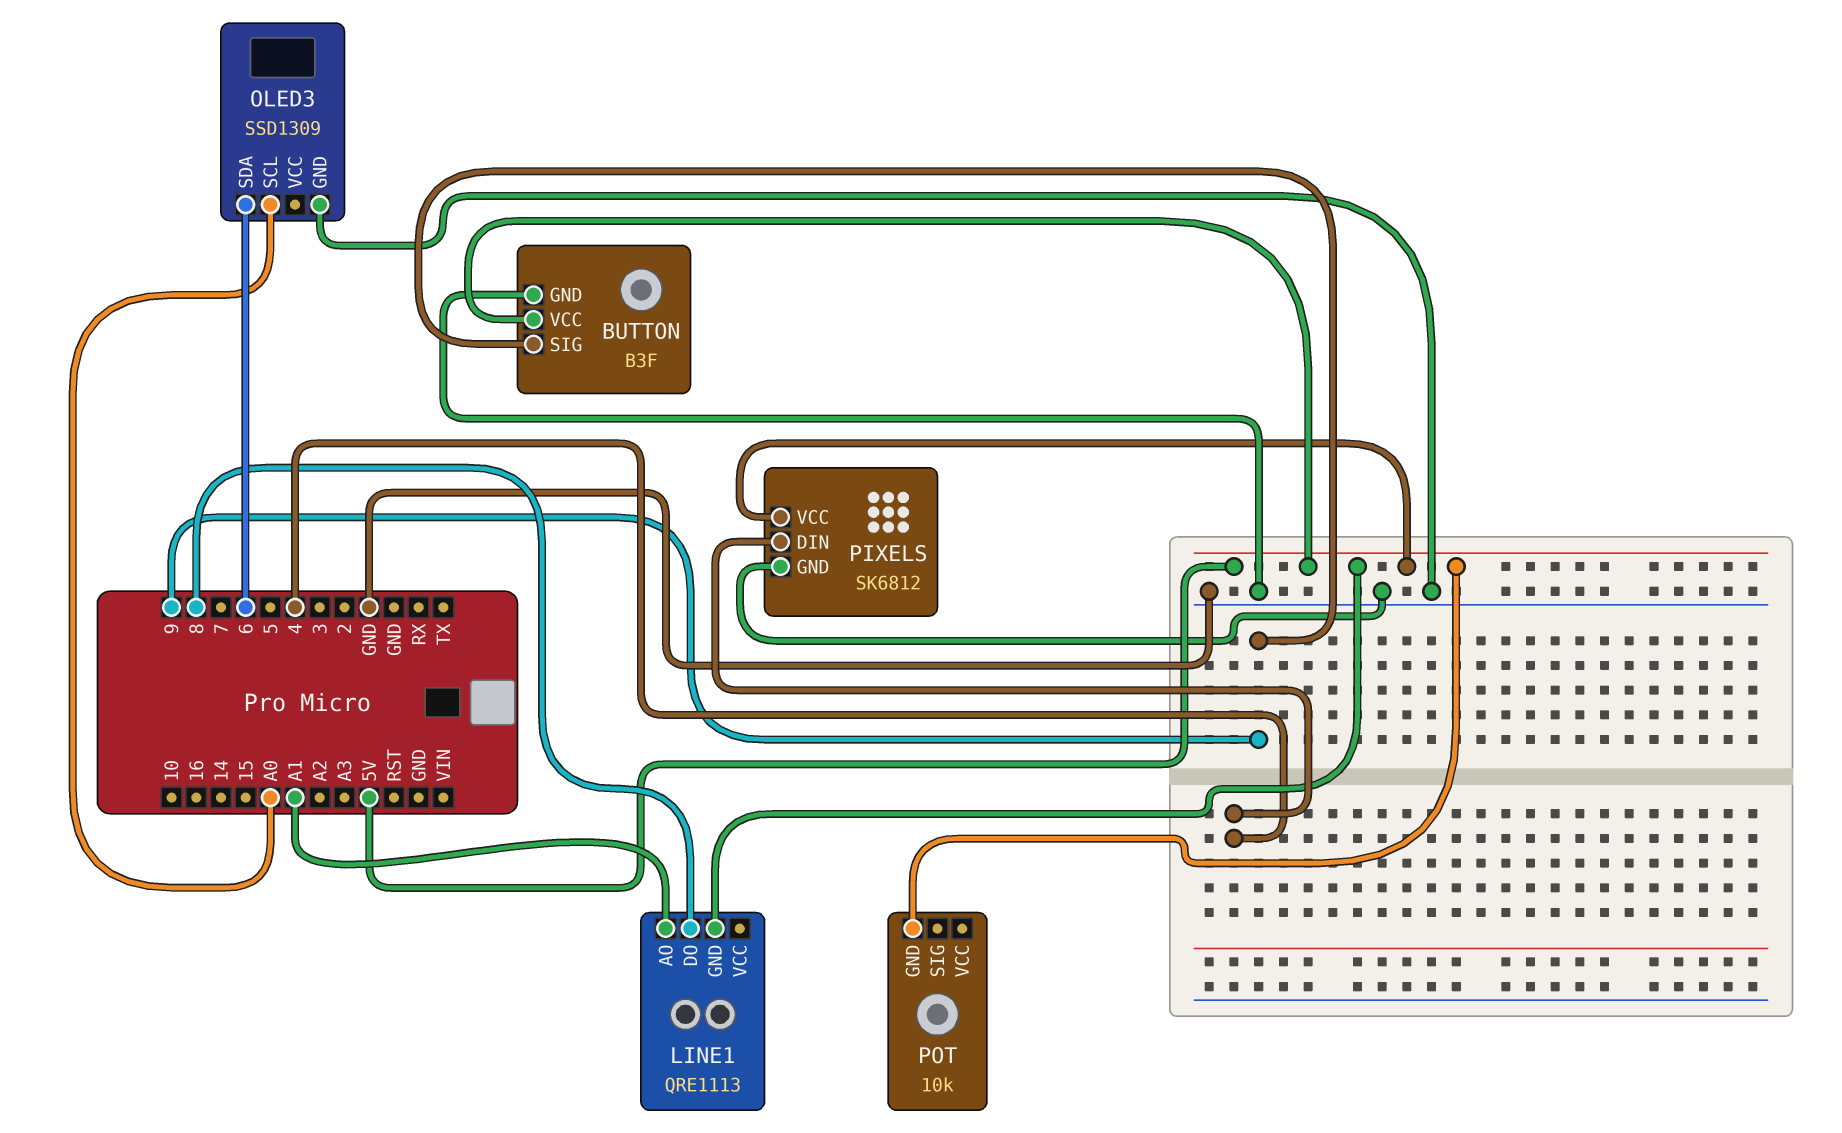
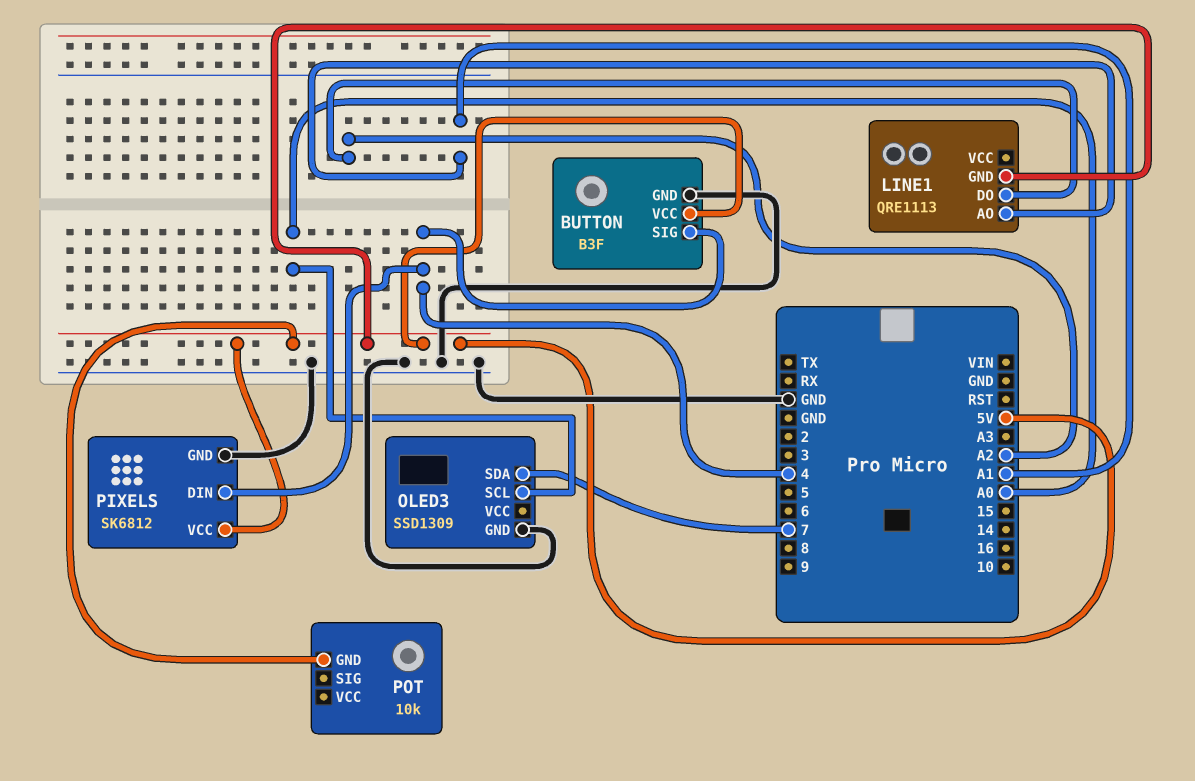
BUTTON pin SIG: 9 -> 4
LINE1 pin DO: 8 -> A2
OLED3 pin SDA: 6 -> 7

